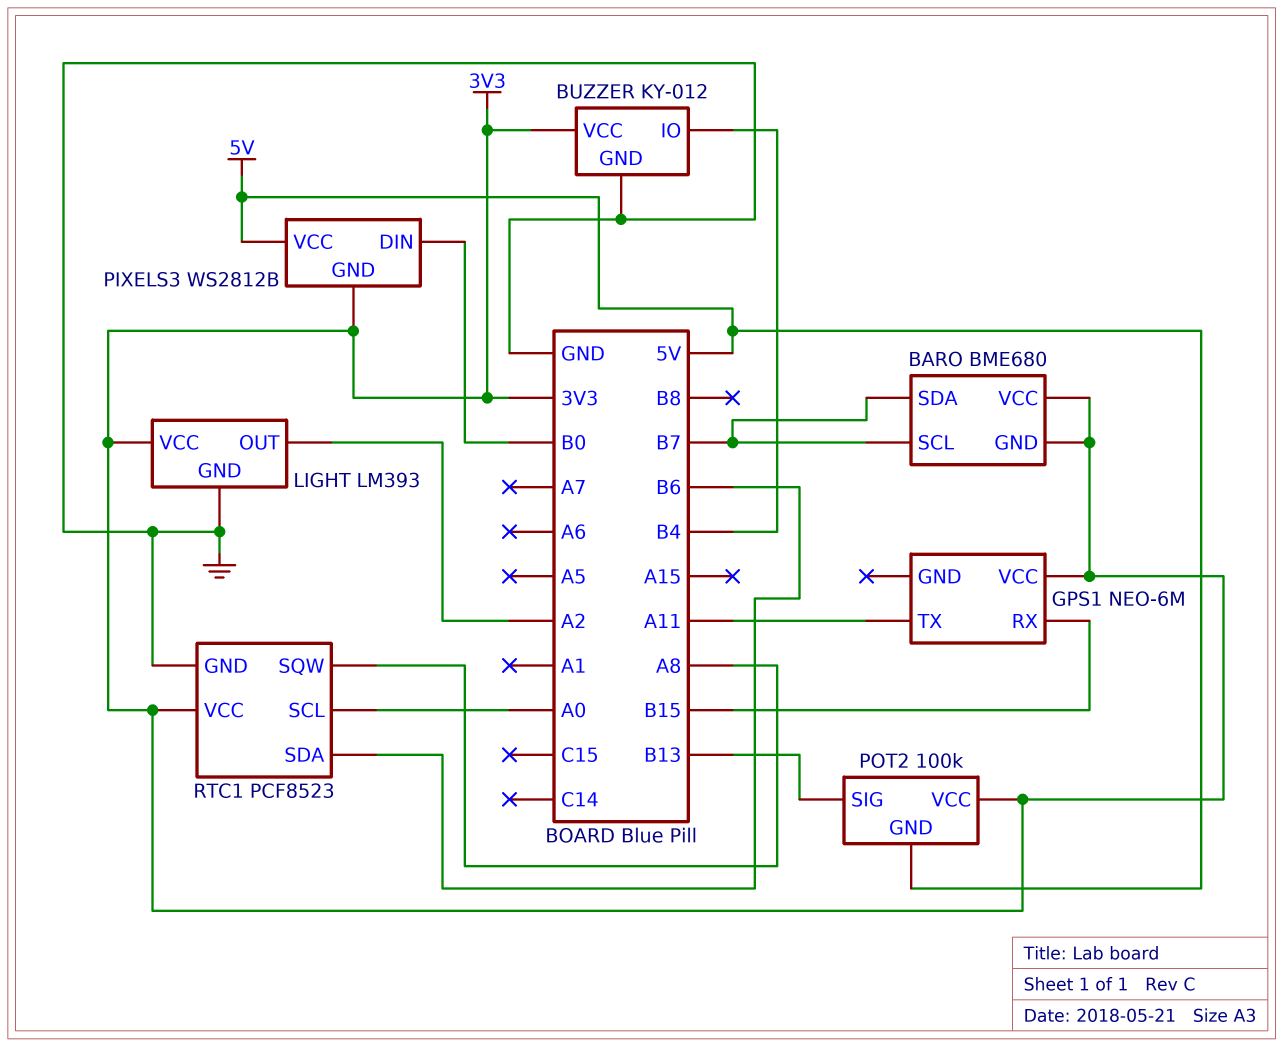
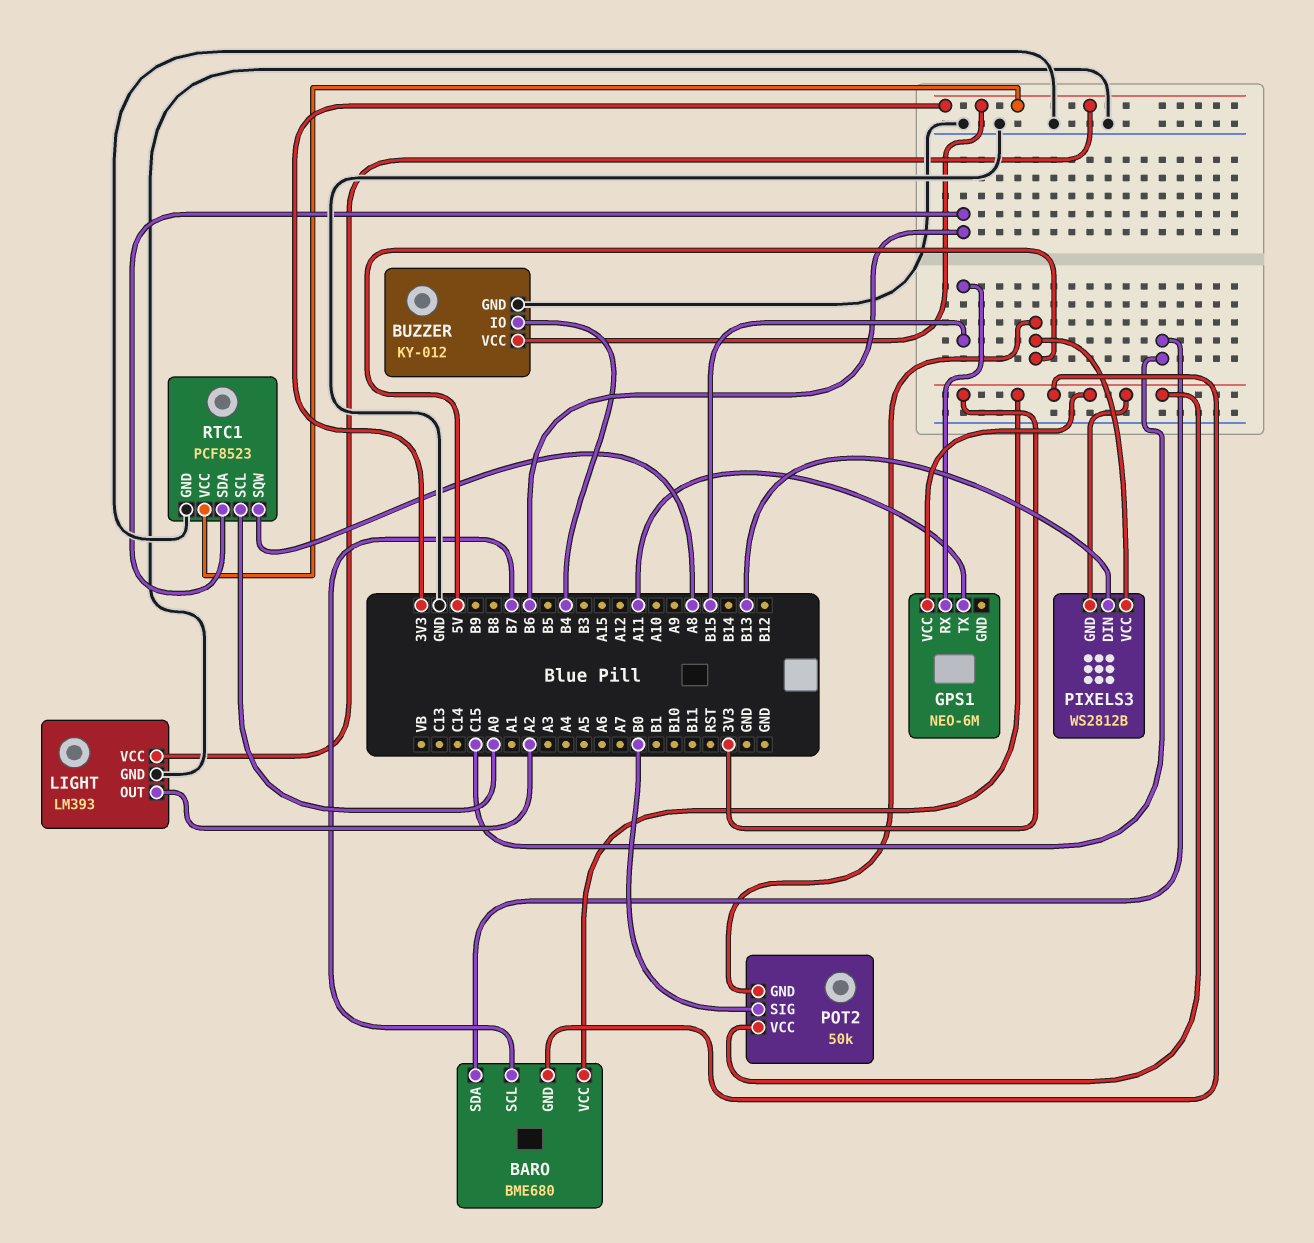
BARO pin SDA: B7 -> C15
PIXELS3 pin DIN: B0 -> B13
POT2: 100k -> 50k
POT2 pin SIG: B13 -> B0

